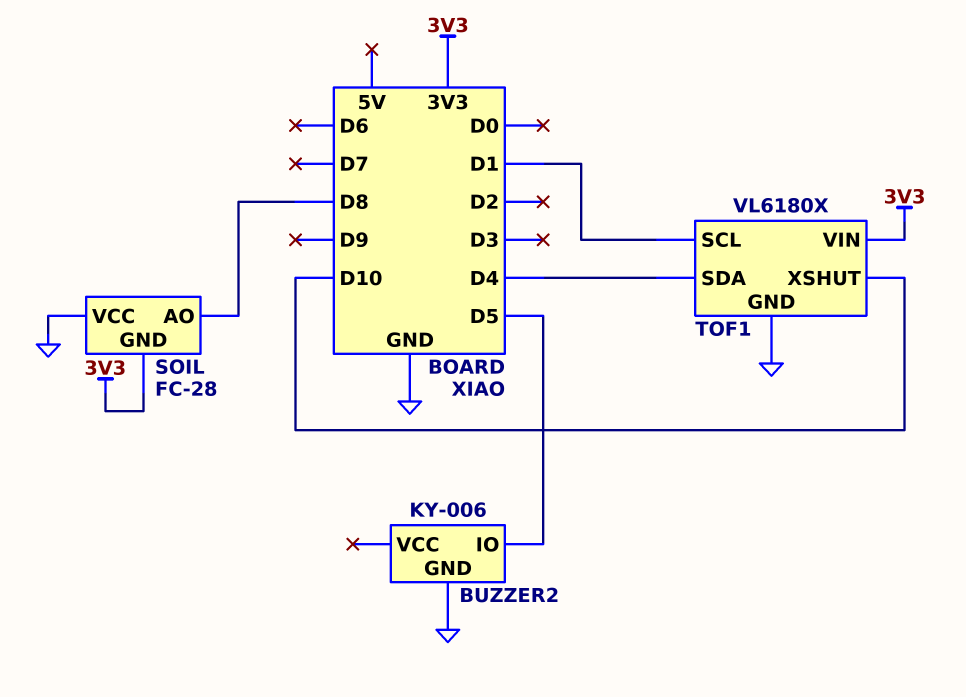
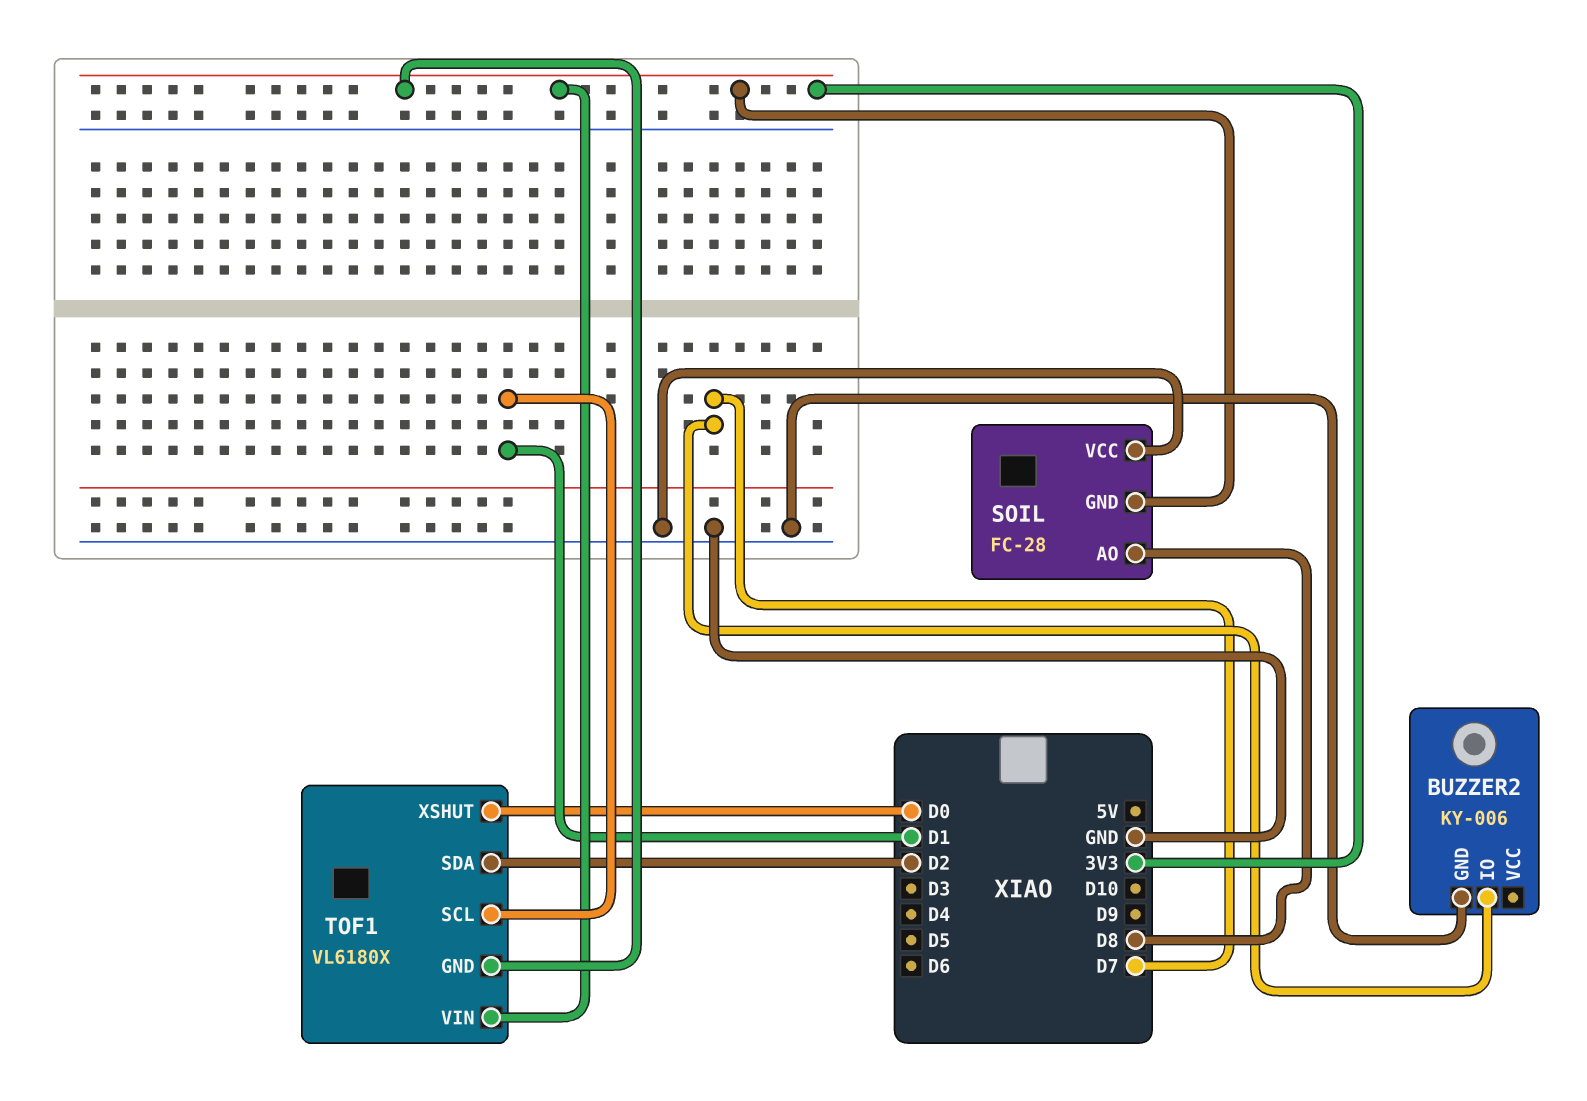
BUZZER2 pin IO: D5 -> D7
TOF1 pin GND: GND -> 3V3
TOF1 pin SDA: D4 -> D2
TOF1 pin XSHUT: D10 -> D0

